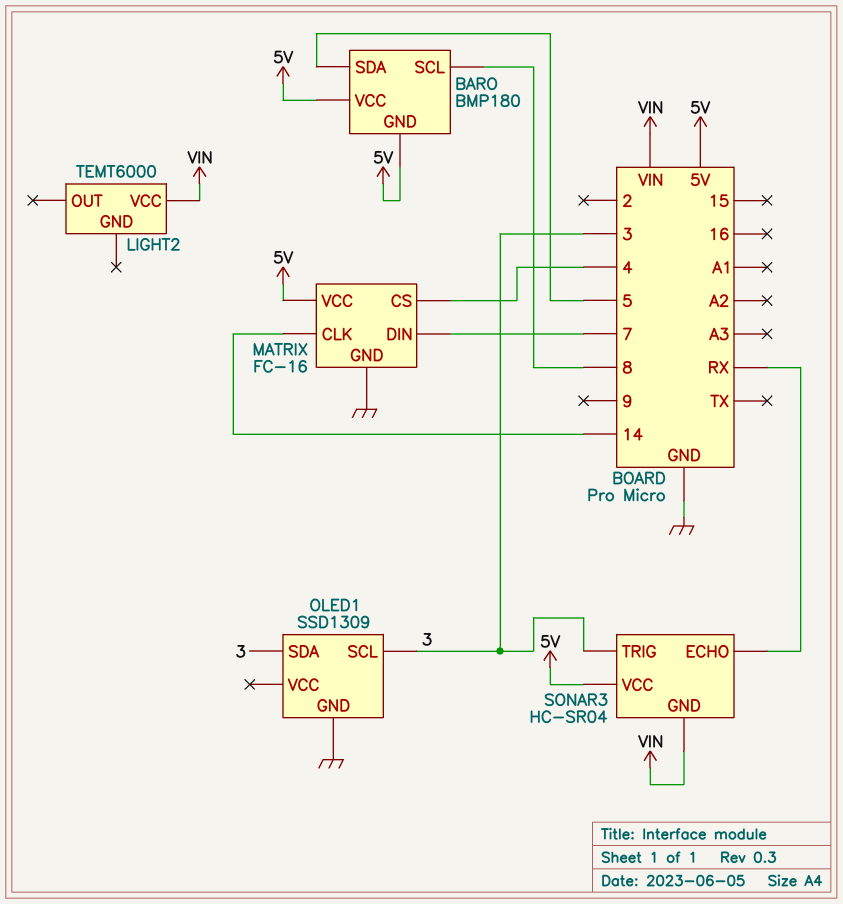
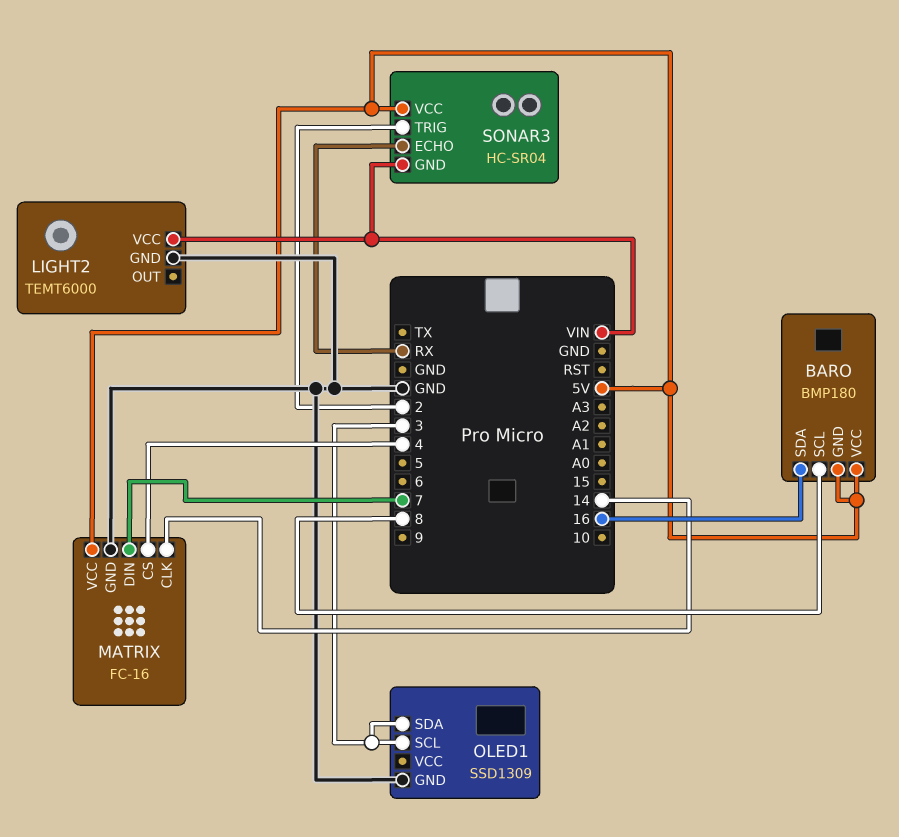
BARO pin SDA: 5 -> 16
LIGHT2 pin GND: none -> GND
SONAR3 pin TRIG: 3 -> 2

